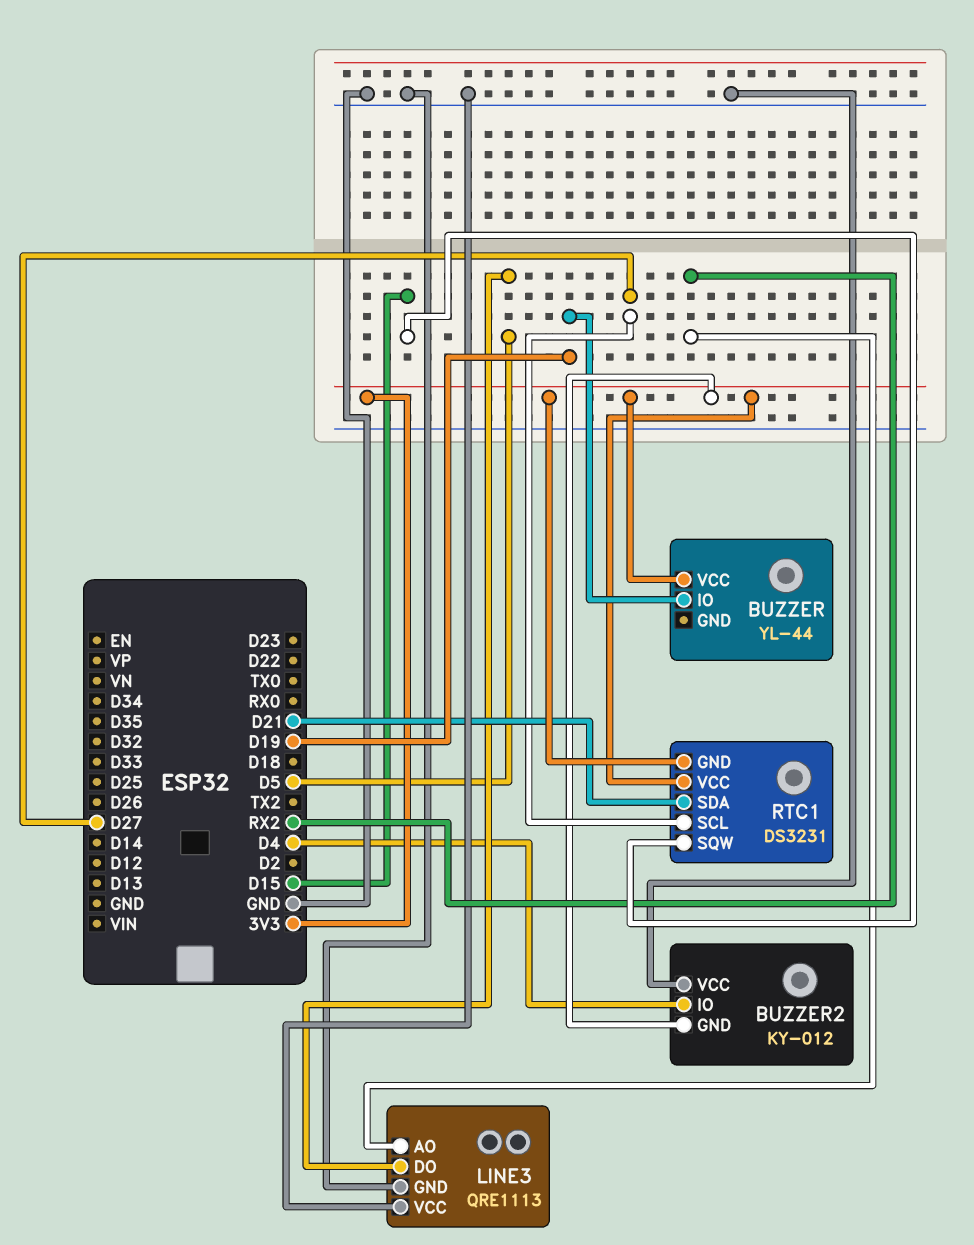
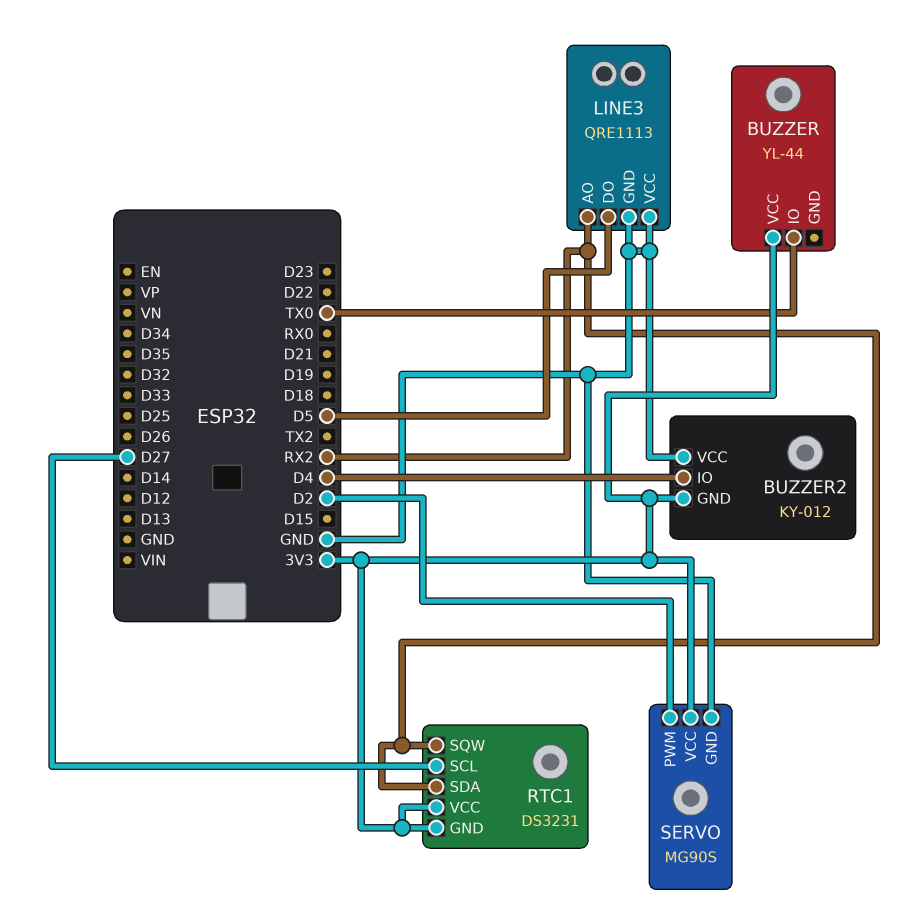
BUZZER pin IO: D19 -> TX0
RTC1 pin SDA: D21 -> RX2
RTC1 pin SQW: D15 -> RX2
SERVO: none -> MG90S
SERVO pin GND: none -> GND
SERVO pin PWM: none -> D2
SERVO pin VCC: none -> 3V3

